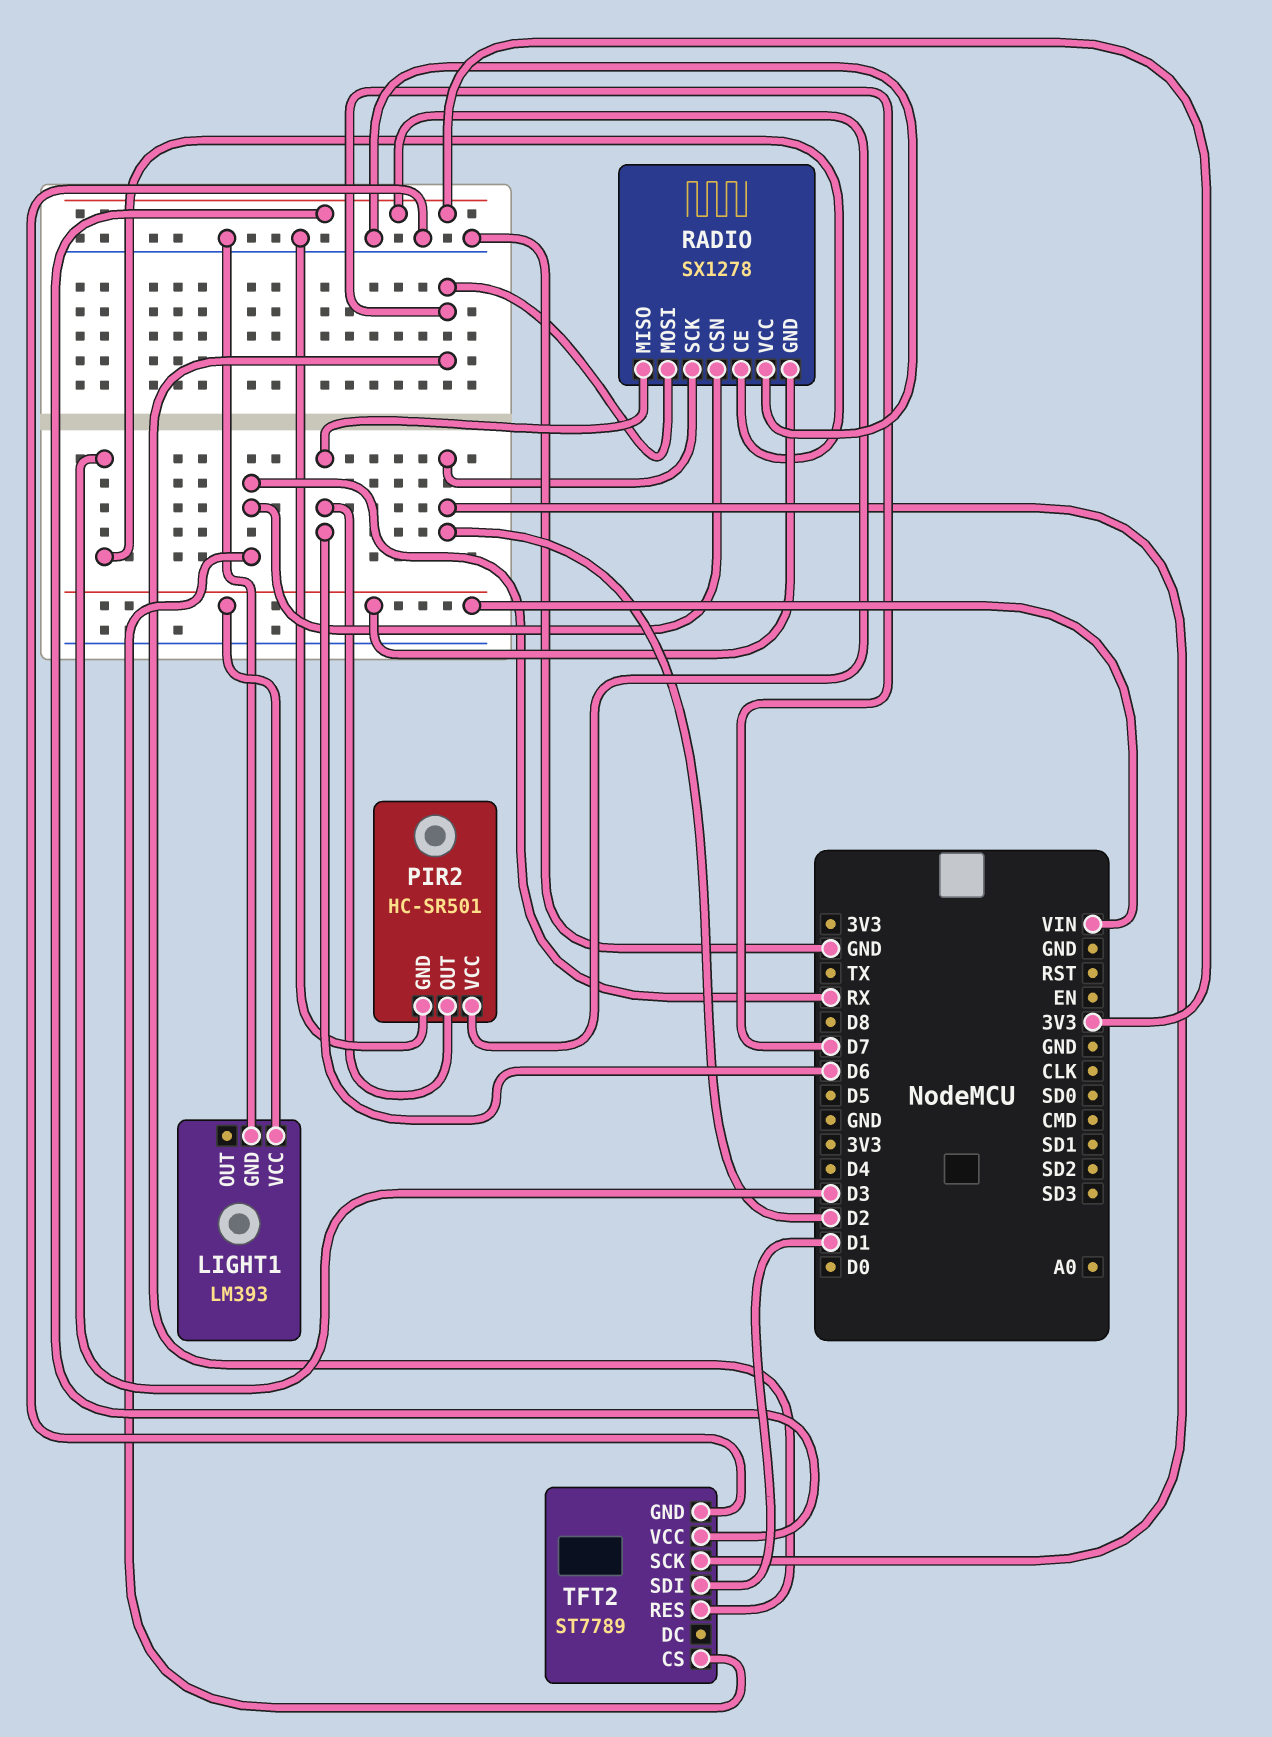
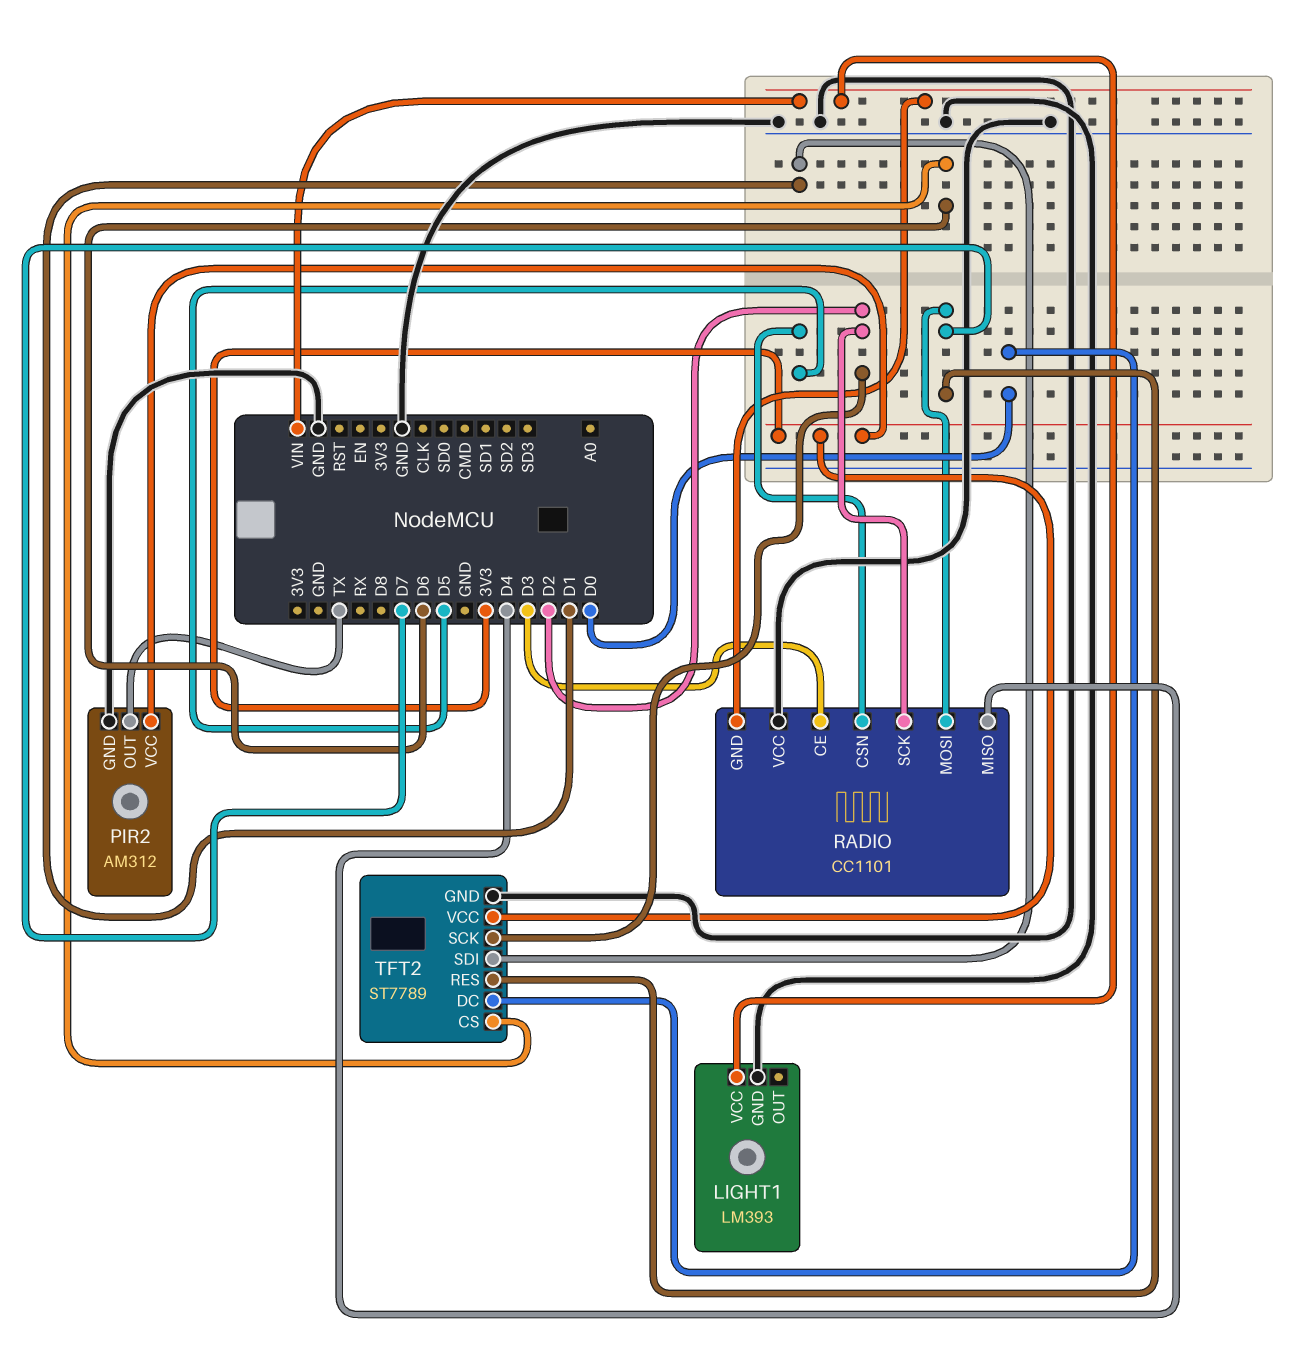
PIR2: HC-SR501 -> AM312
PIR2 pin OUT: D6 -> TX
RADIO: SX1278 -> CC1101
RADIO pin CSN: RX -> D5
RADIO pin MISO: D6 -> D4
TFT2 pin CS: RX -> D6
TFT2 pin DC: none -> D0

